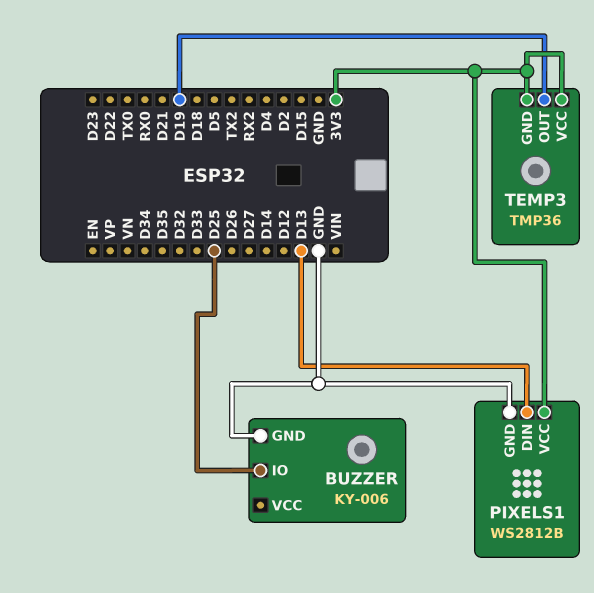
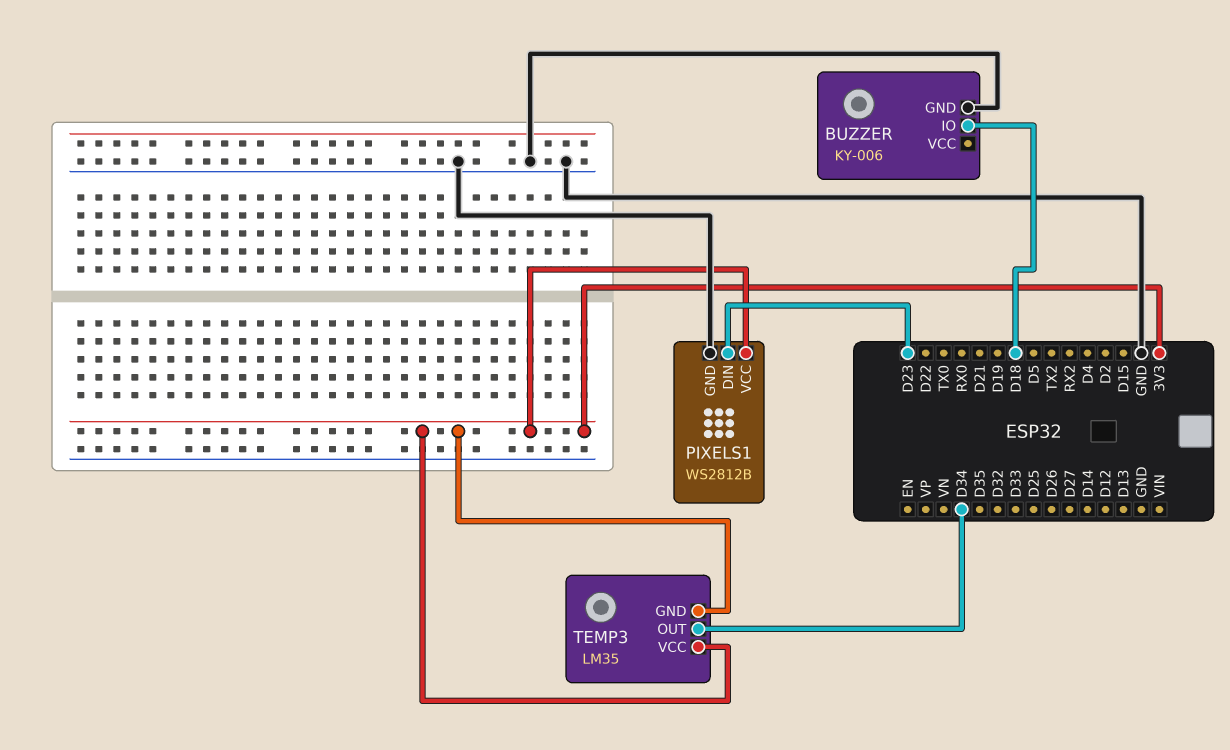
BUZZER pin IO: D25 -> D18
PIXELS1 pin DIN: D13 -> D23
TEMP3: TMP36 -> LM35
TEMP3 pin OUT: D19 -> D34

